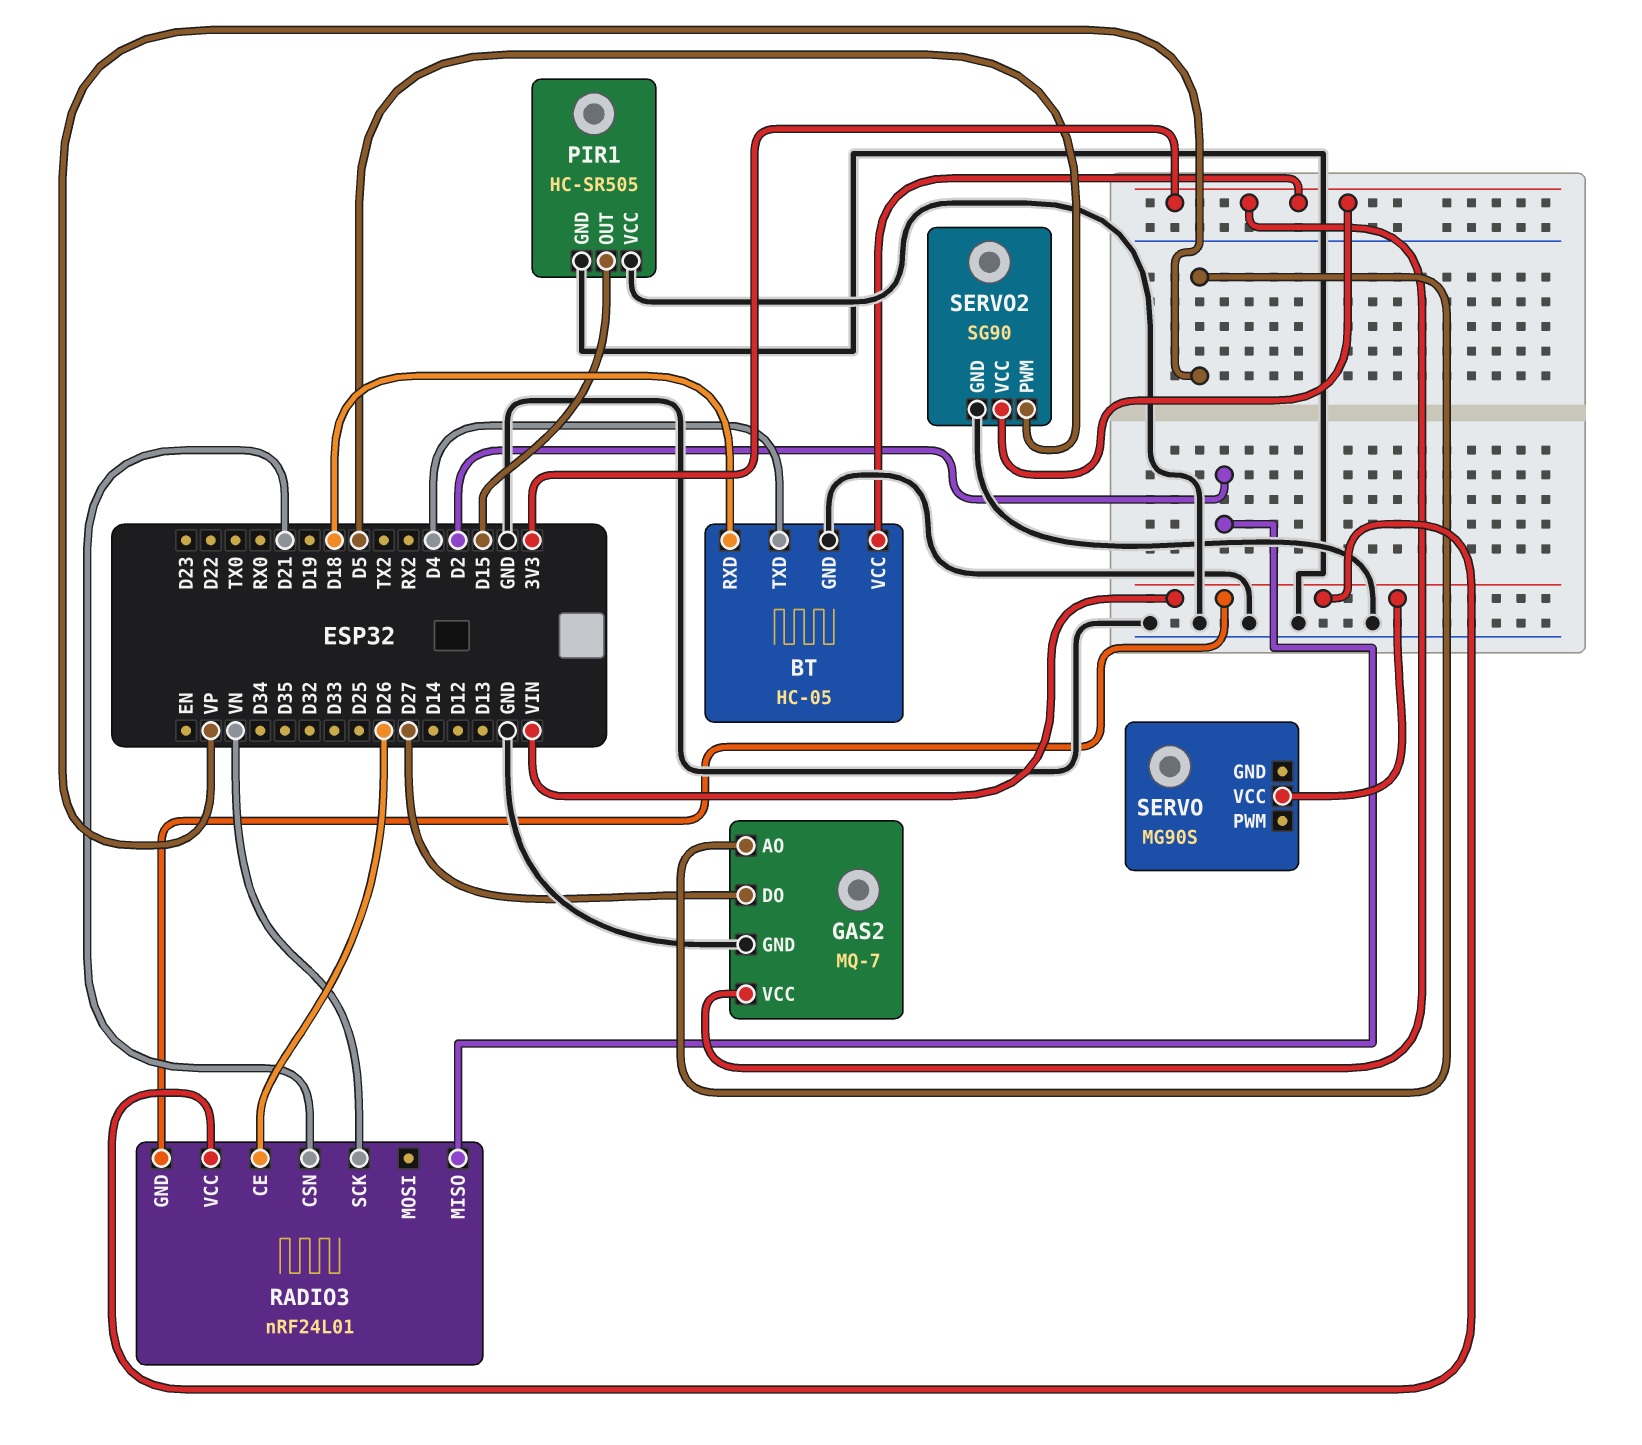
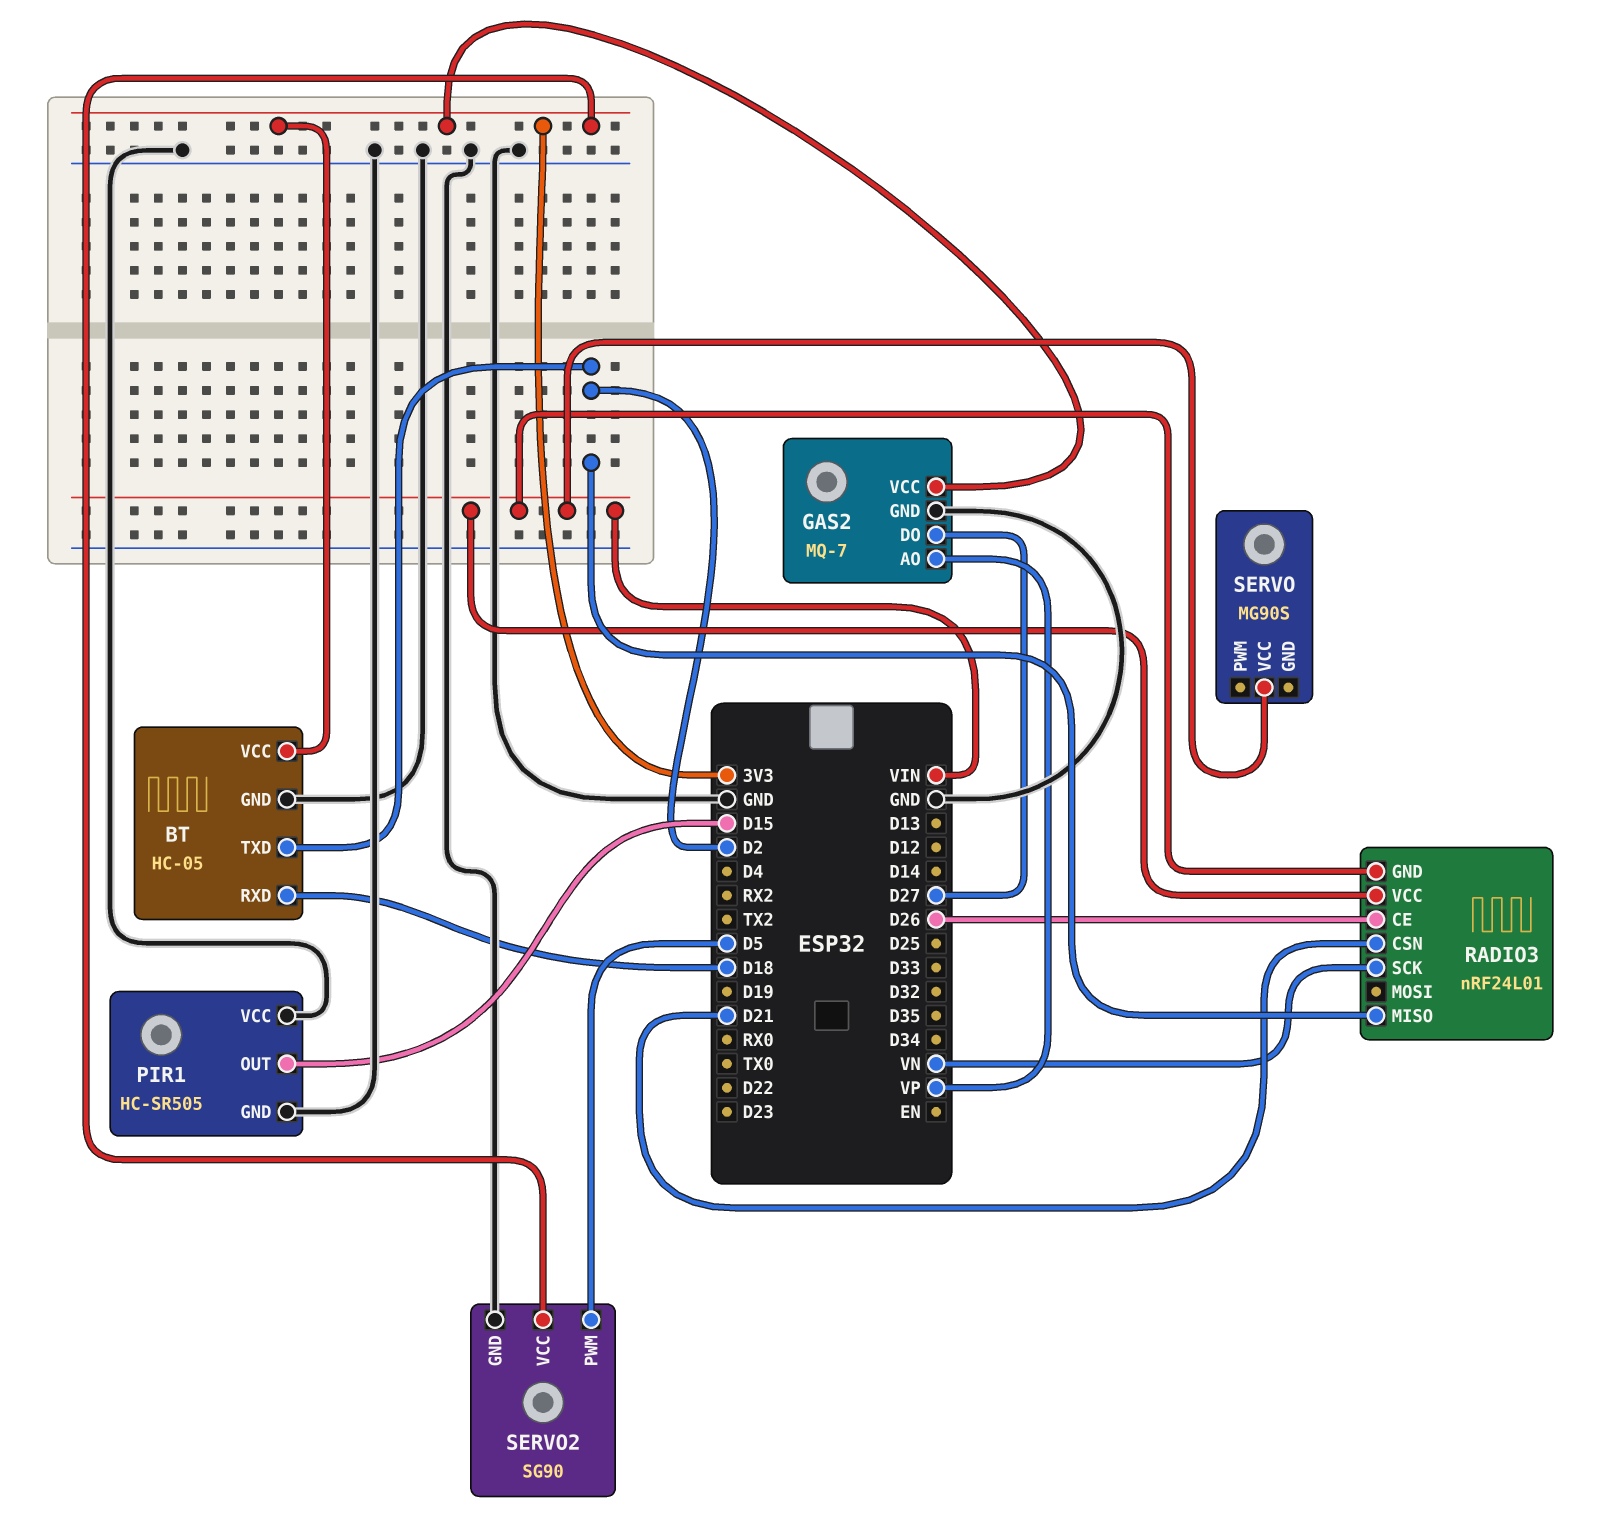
BT pin TXD: D4 -> D2

